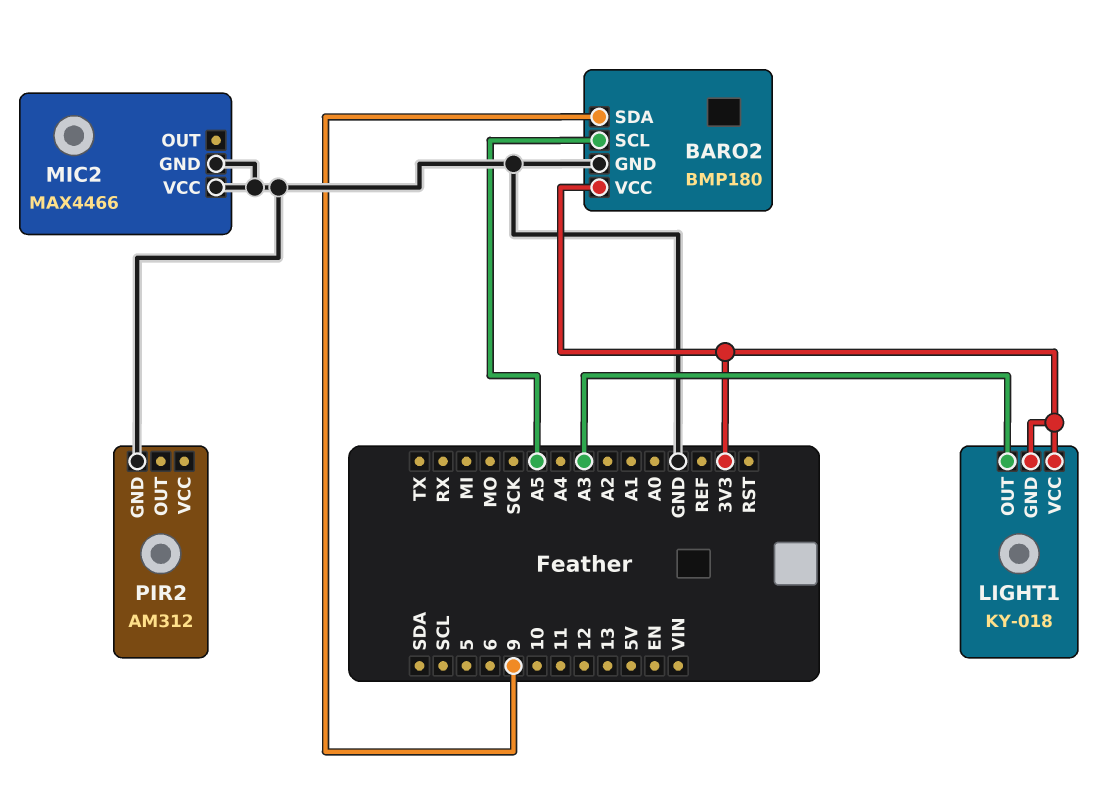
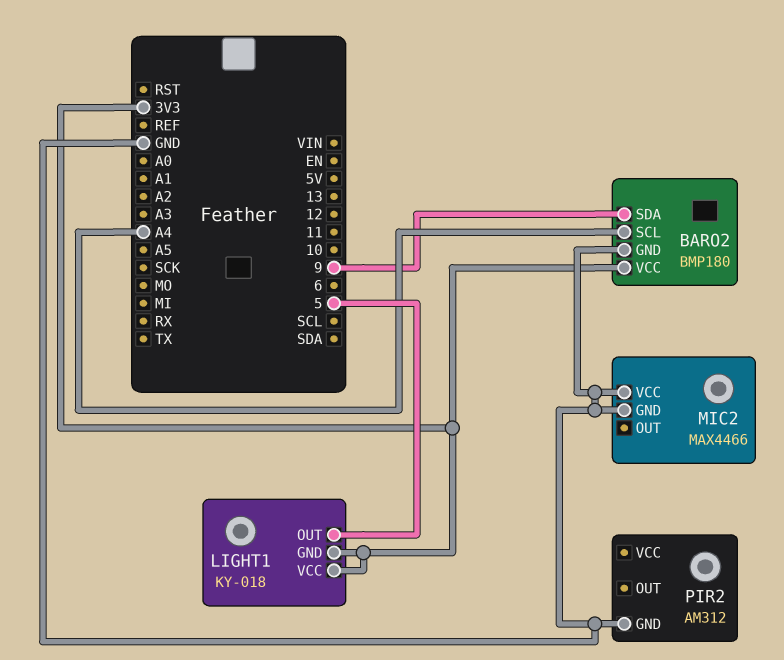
BARO2 pin SCL: A5 -> A4
LIGHT1 pin OUT: A3 -> 5

